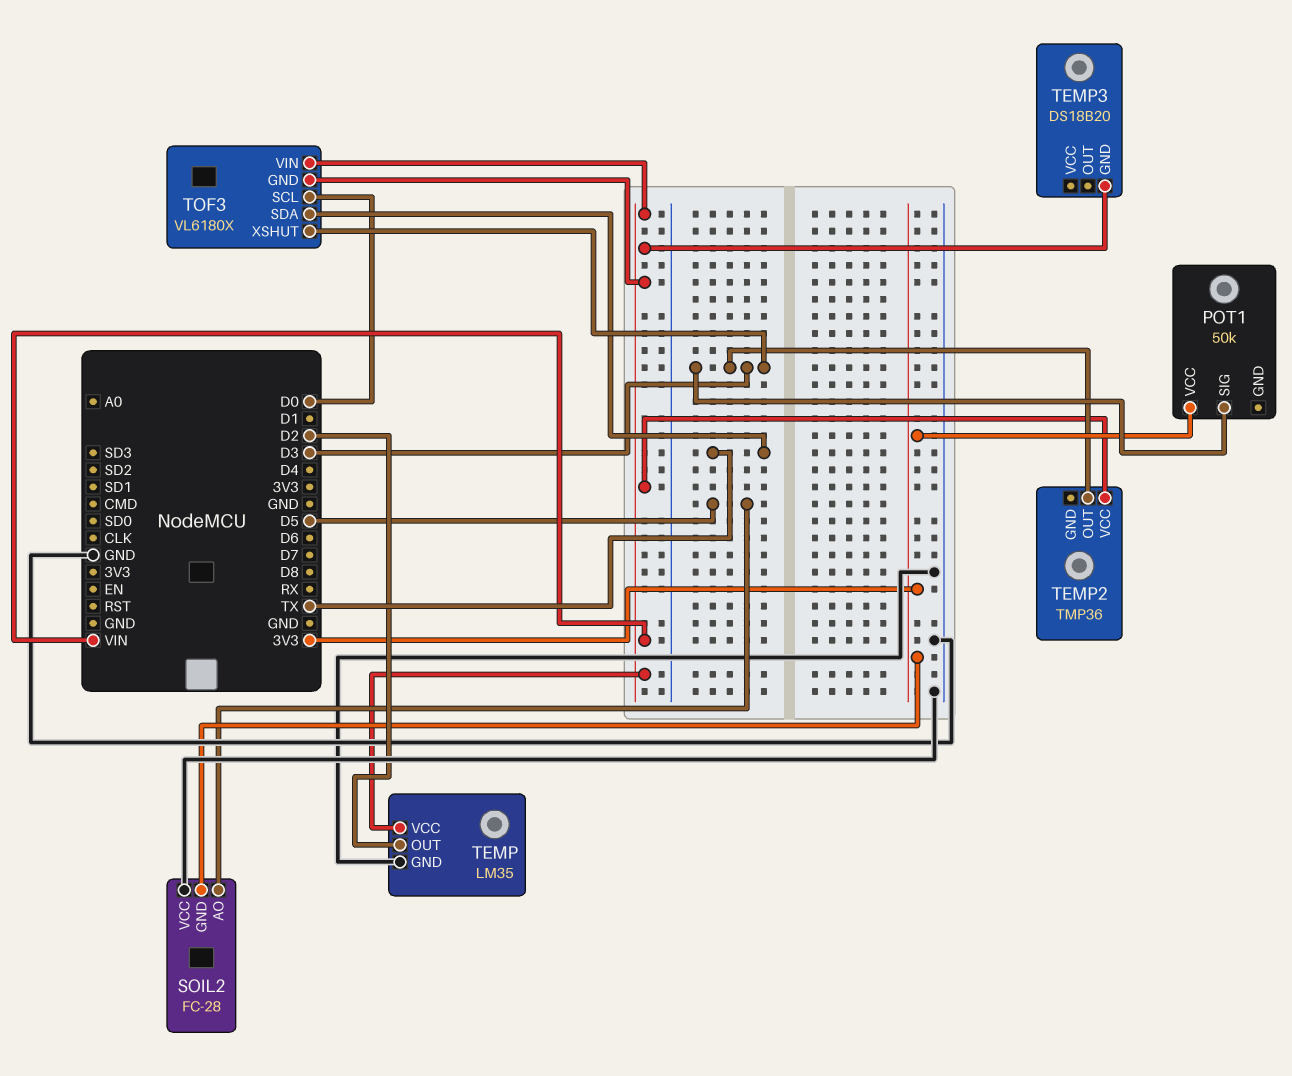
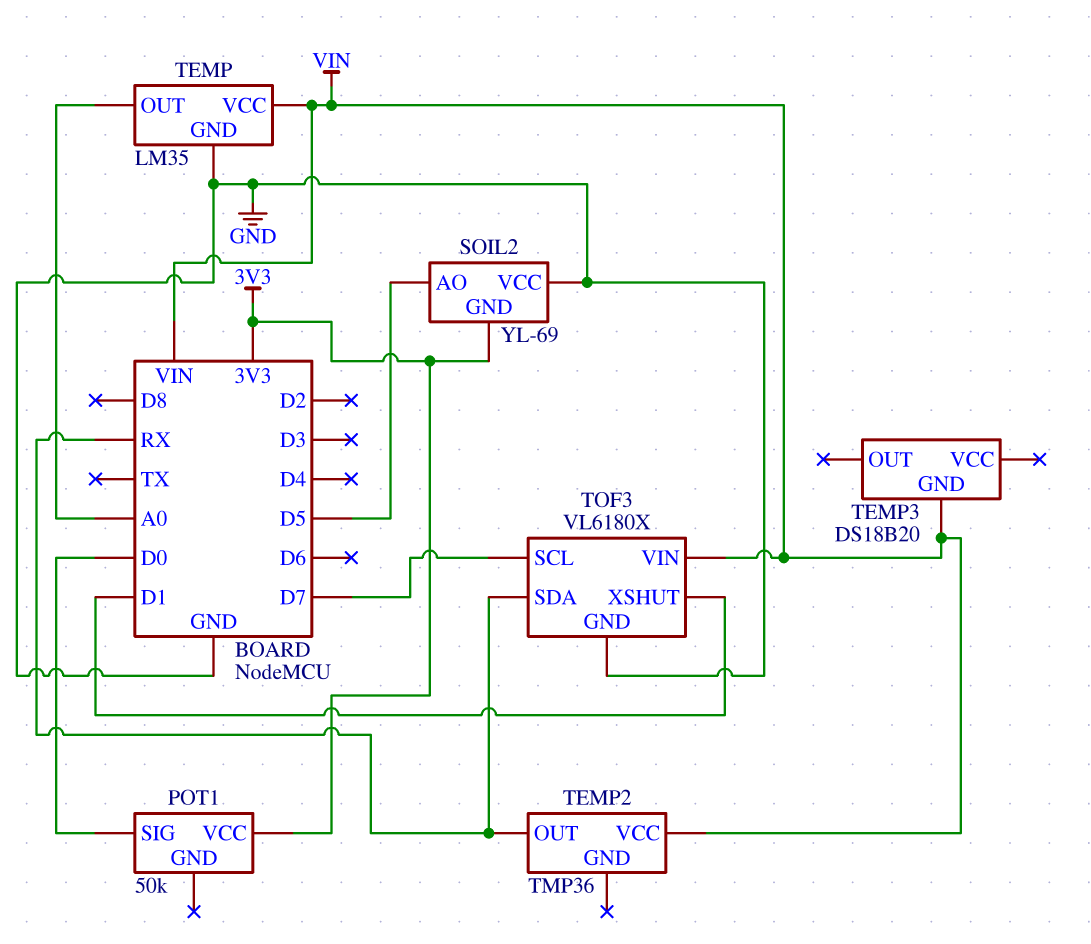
POT1 pin SIG: D3 -> D0
SOIL2: FC-28 -> YL-69
TEMP pin OUT: D2 -> A0
TEMP2 pin OUT: D3 -> RX
TOF3 pin GND: VIN -> GND
TOF3 pin SCL: D0 -> D7
TOF3 pin SDA: TX -> RX
TOF3 pin XSHUT: D3 -> D1

